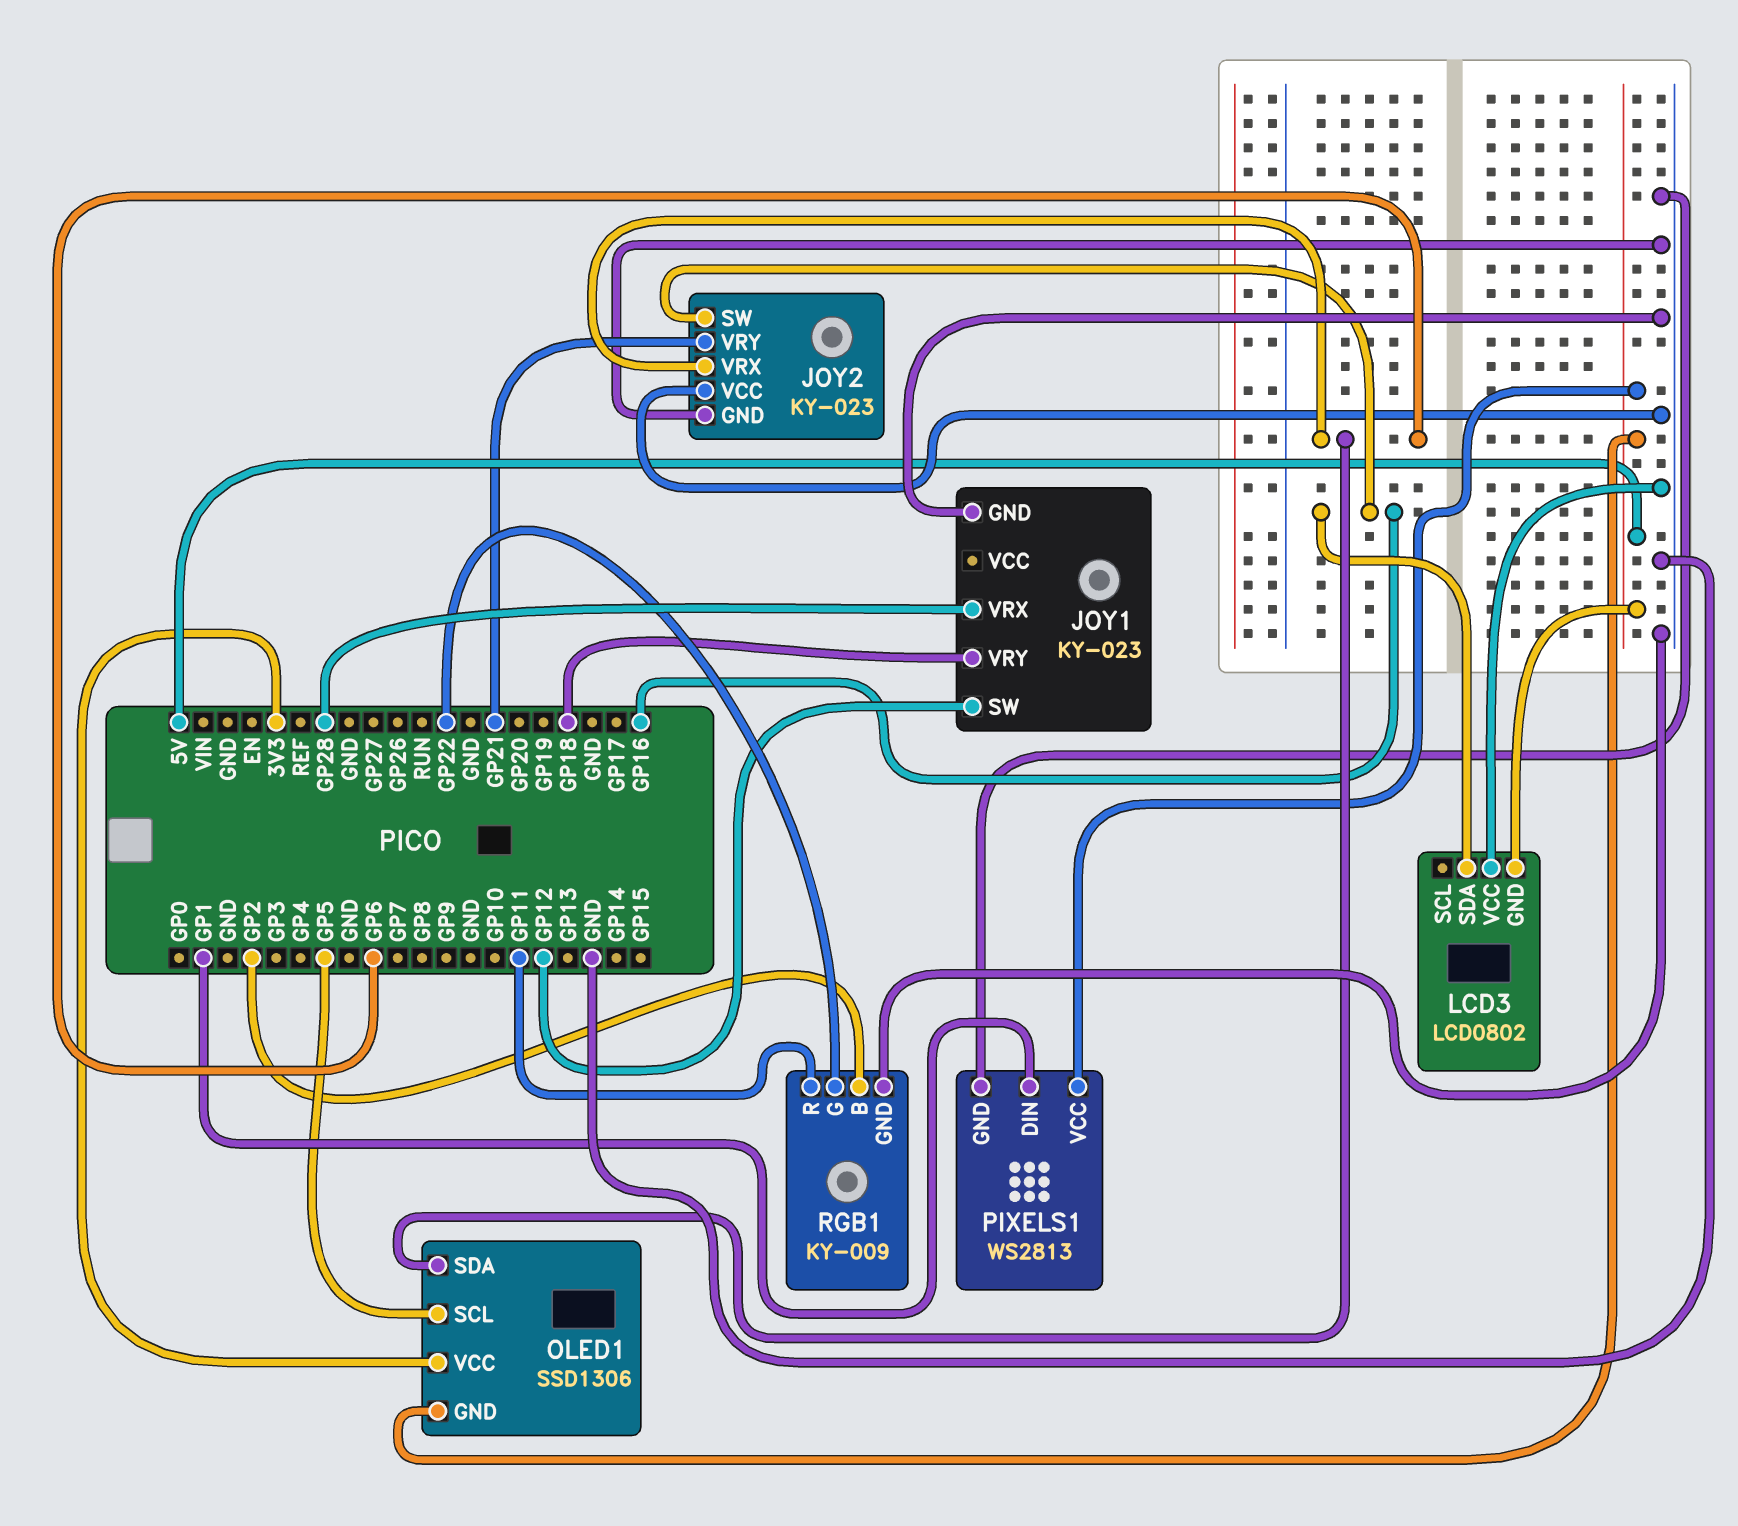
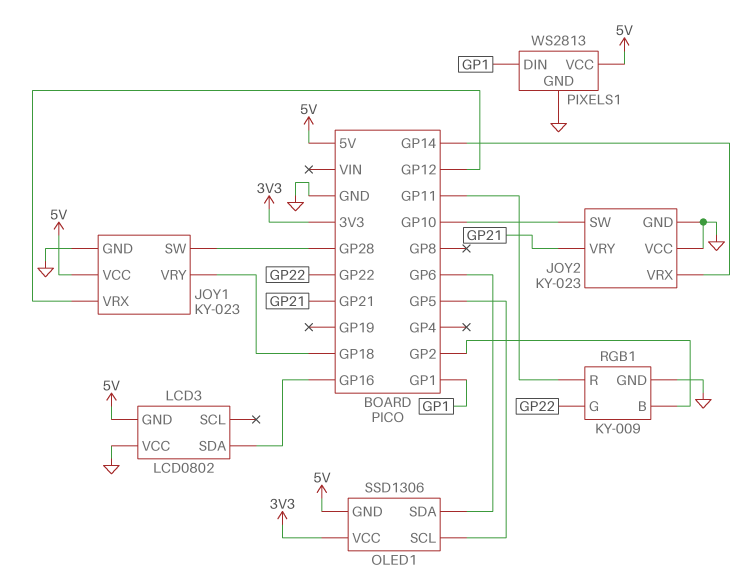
JOY1 pin SW: GP12 -> GP28
JOY1 pin VCC: none -> 5V
JOY1 pin VRX: GP28 -> GP12
JOY2 pin SW: GP16 -> GP10
JOY2 pin VRX: GP6 -> GP14

